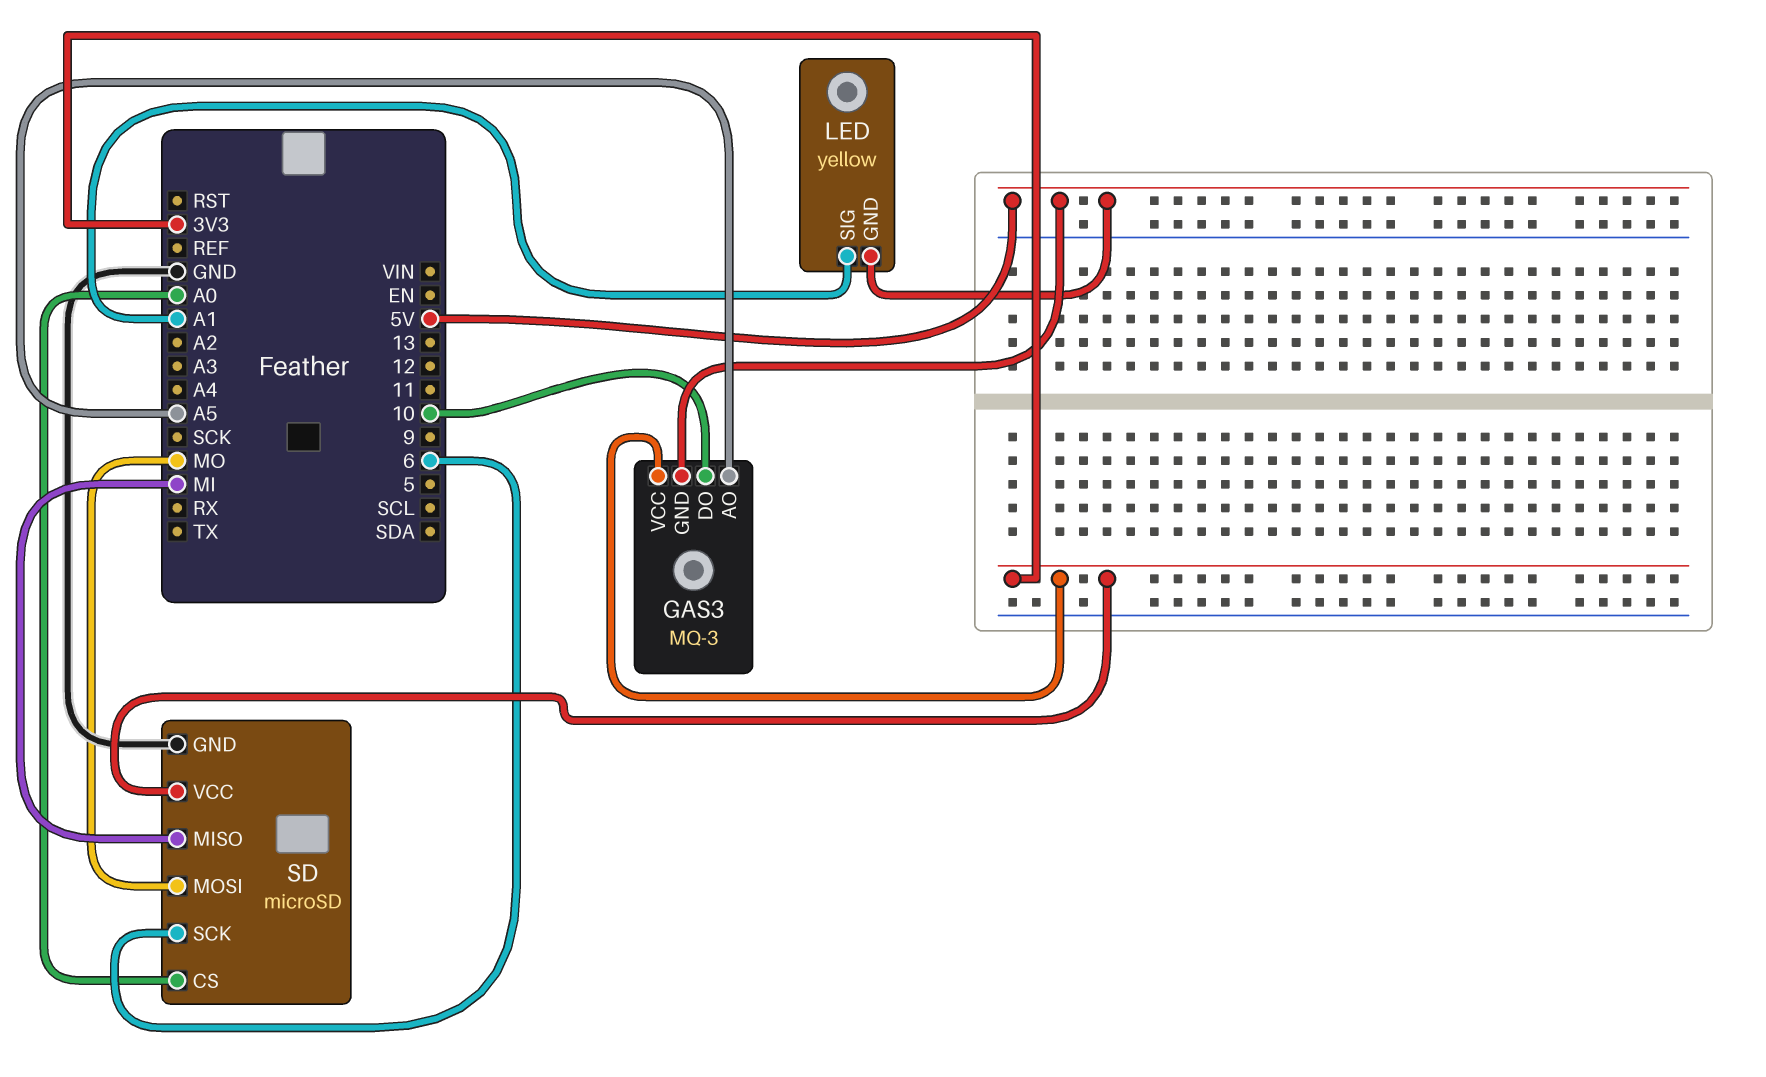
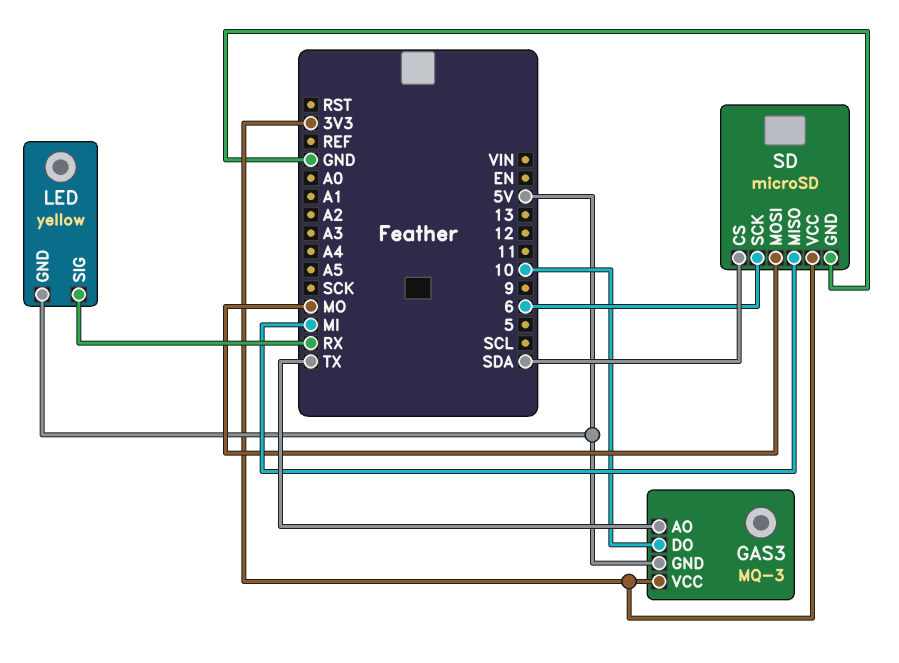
GAS3 pin AO: A5 -> TX
LED pin SIG: A1 -> RX
SD pin CS: A0 -> SDA

